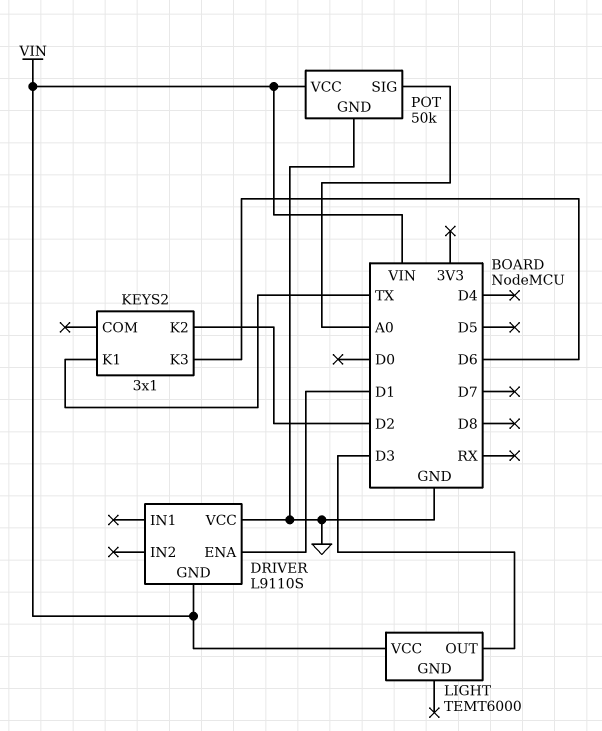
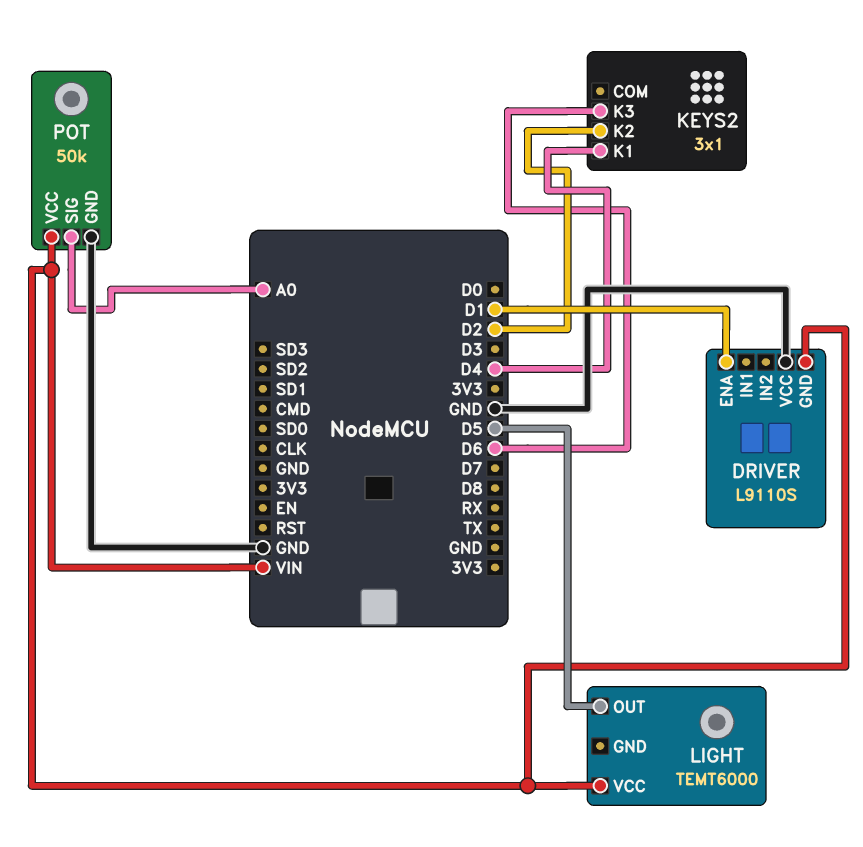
KEYS2 pin K1: TX -> D4
LIGHT pin OUT: D3 -> D5

